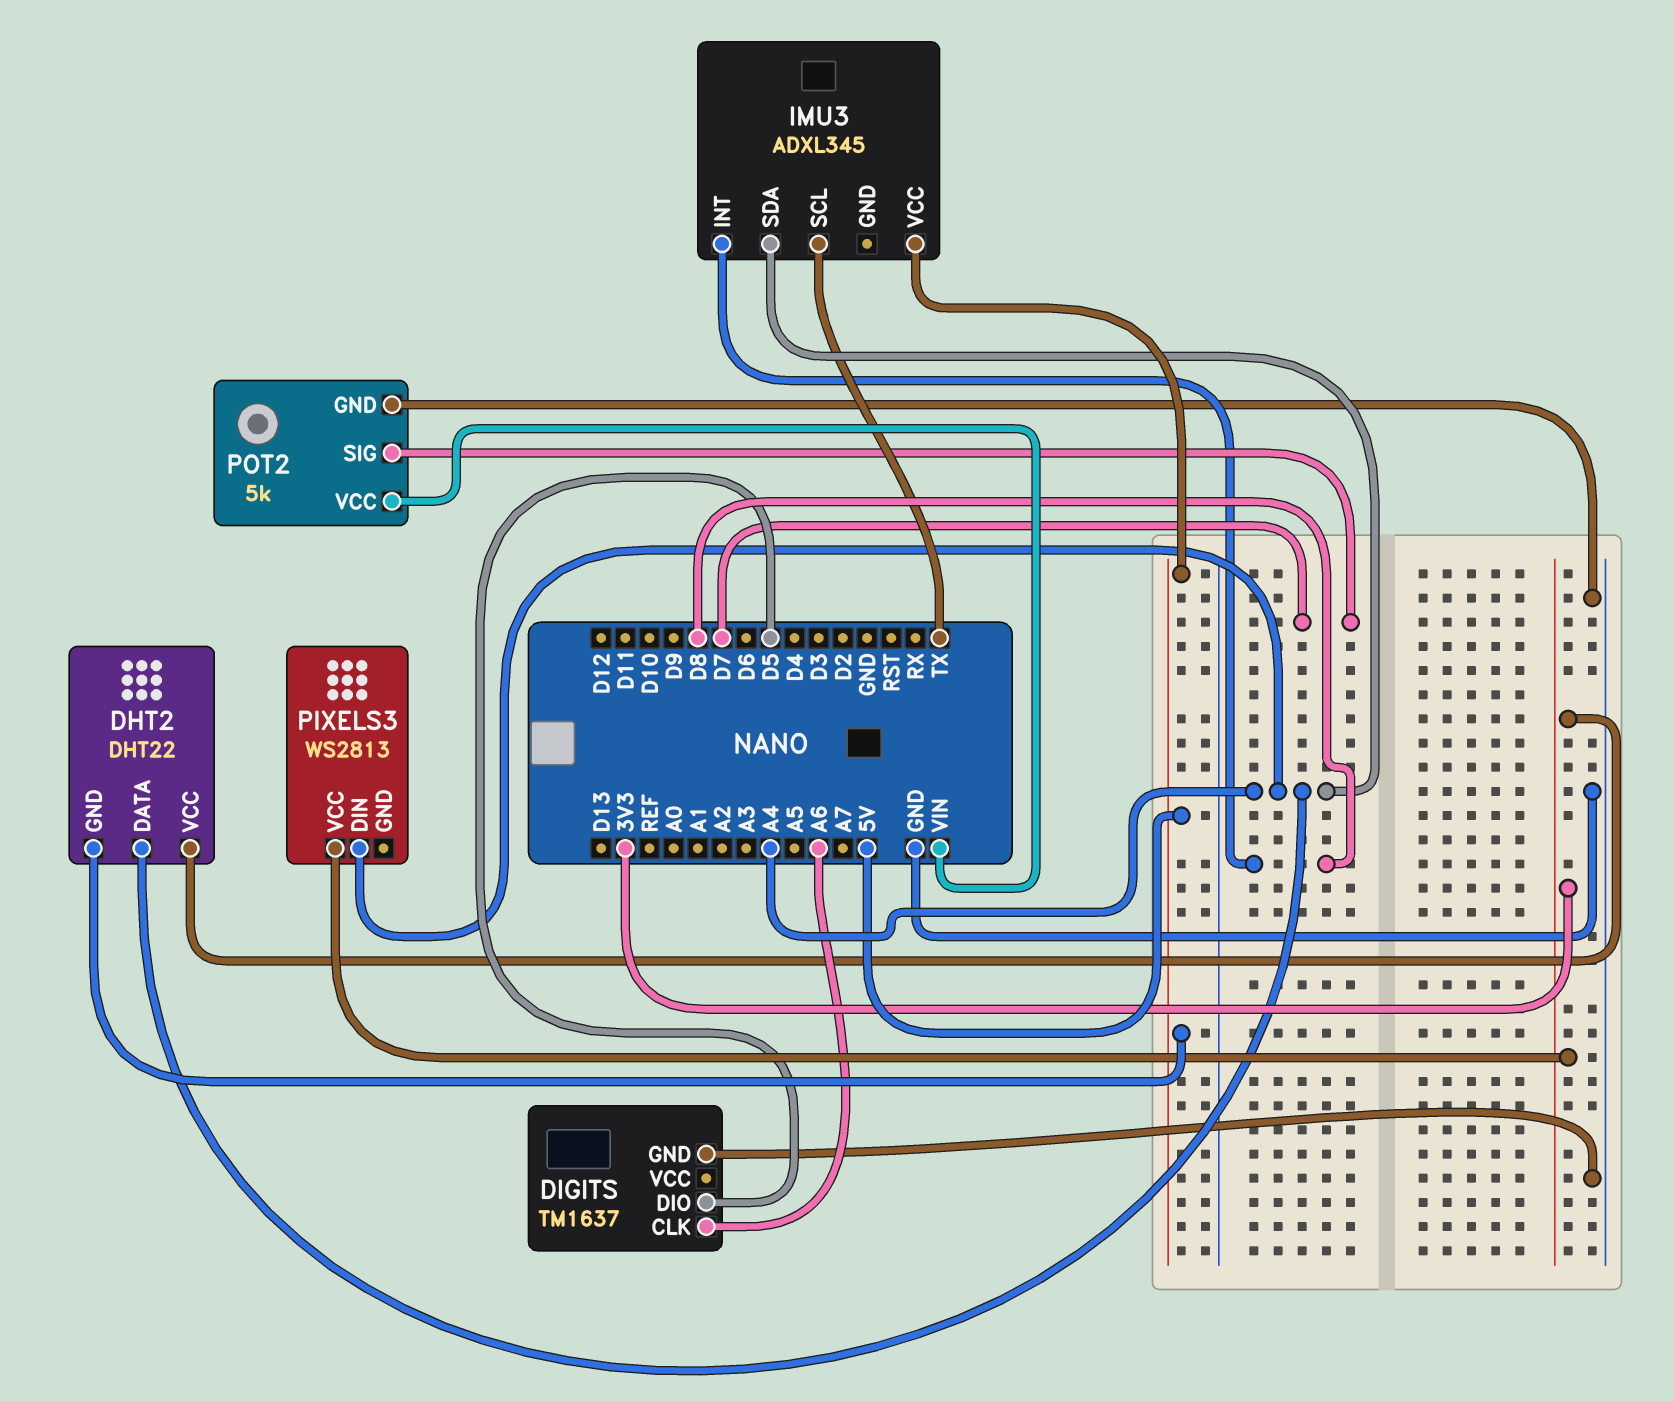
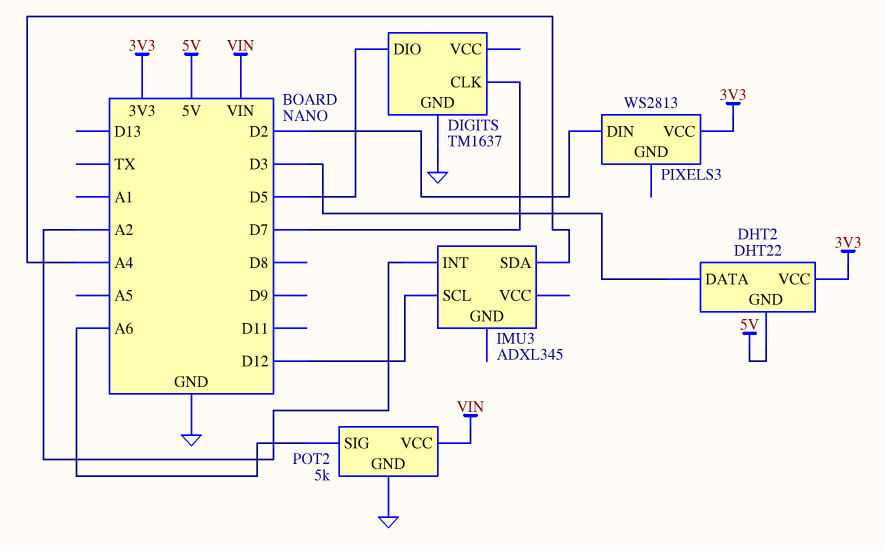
DHT2 pin DATA: A4 -> D3
DIGITS pin CLK: A6 -> D7
IMU3 pin INT: D8 -> A2
IMU3 pin SCL: TX -> D12
IMU3 pin VCC: 5V -> none
PIXELS3 pin DIN: A4 -> D2
POT2 pin SIG: D7 -> A6

